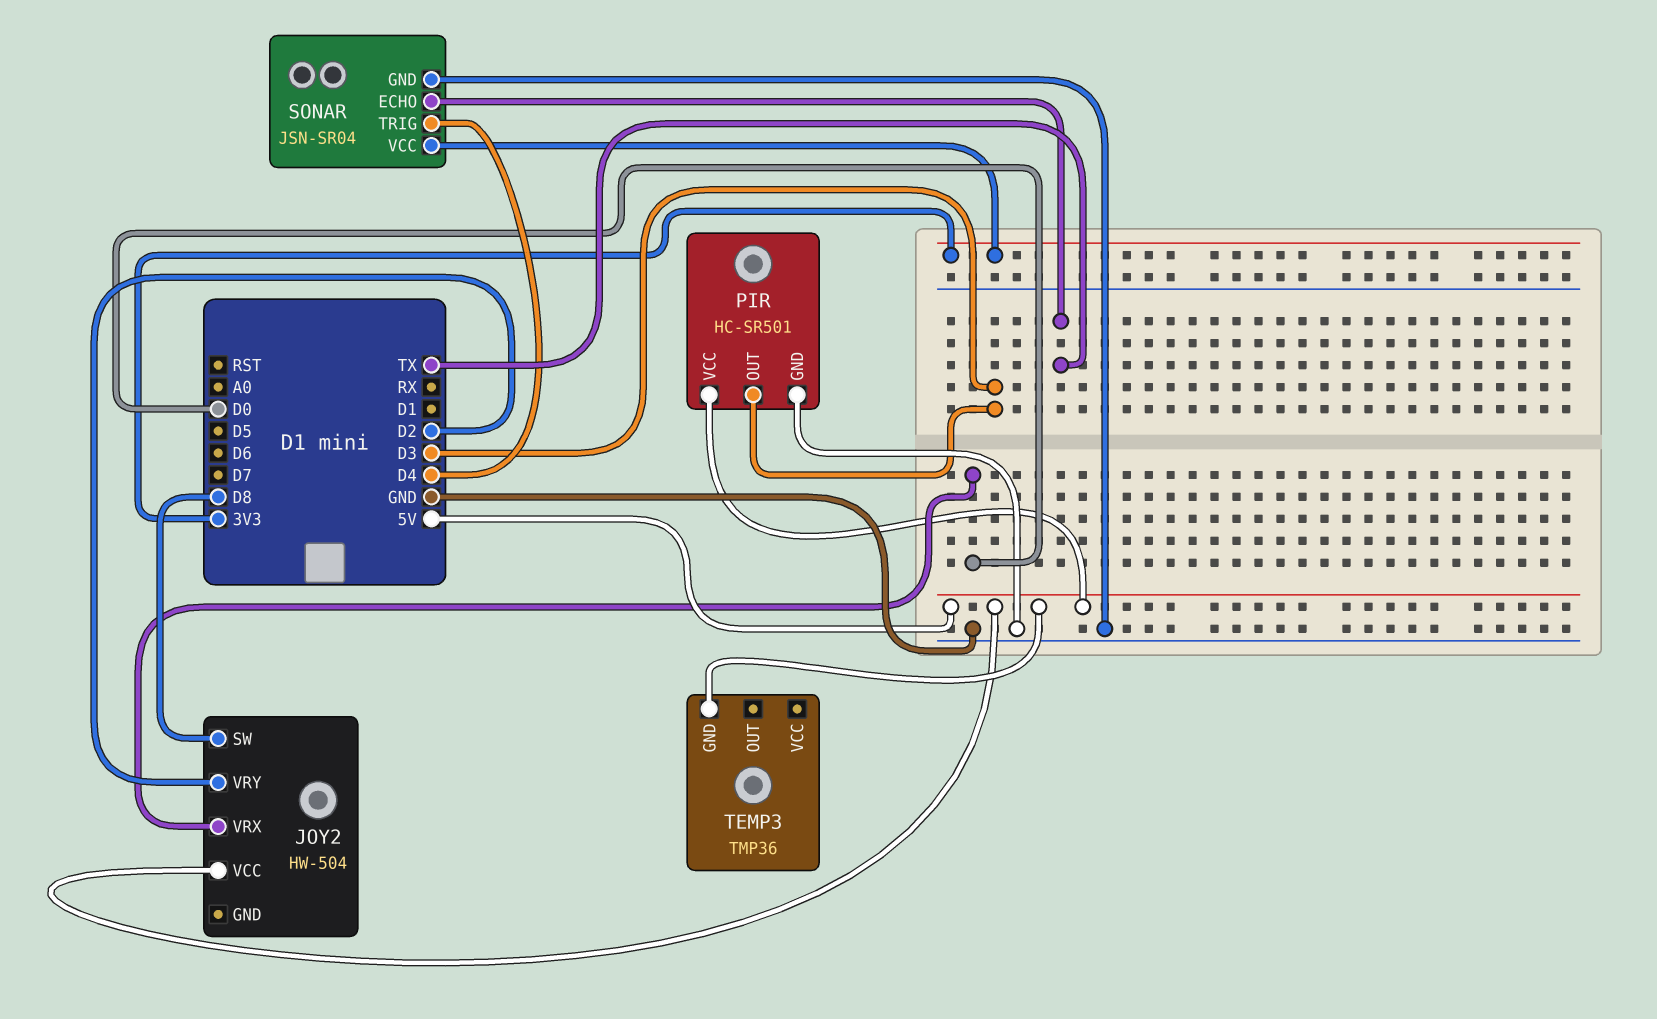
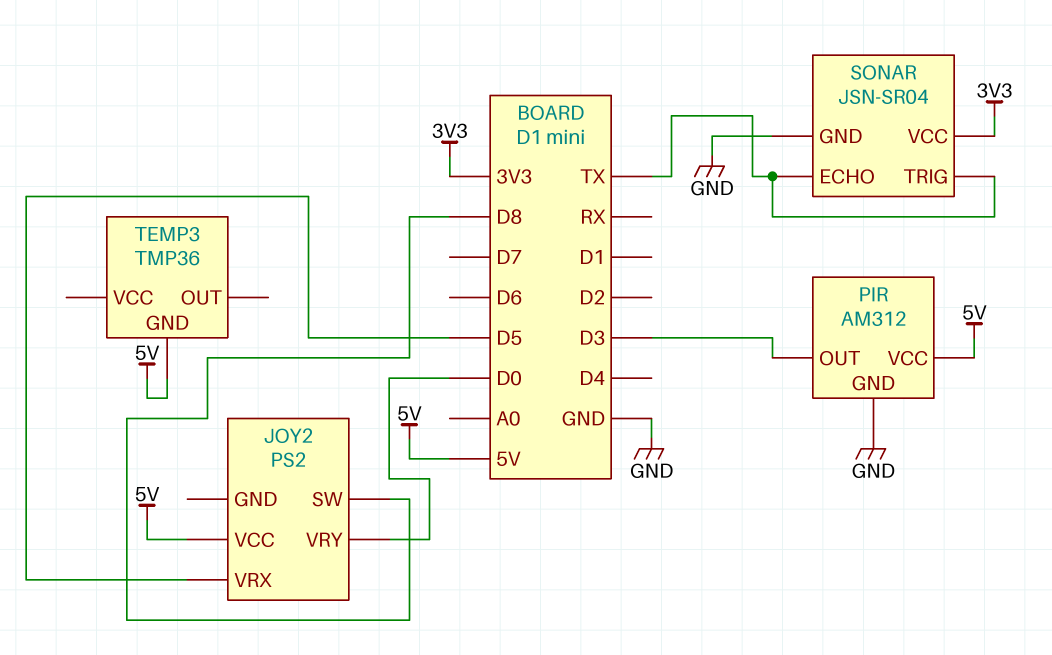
JOY2: HW-504 -> PS2
JOY2 pin VRX: D0 -> D5
JOY2 pin VRY: D2 -> D0
PIR: HC-SR501 -> AM312
SONAR pin TRIG: D4 -> TX

